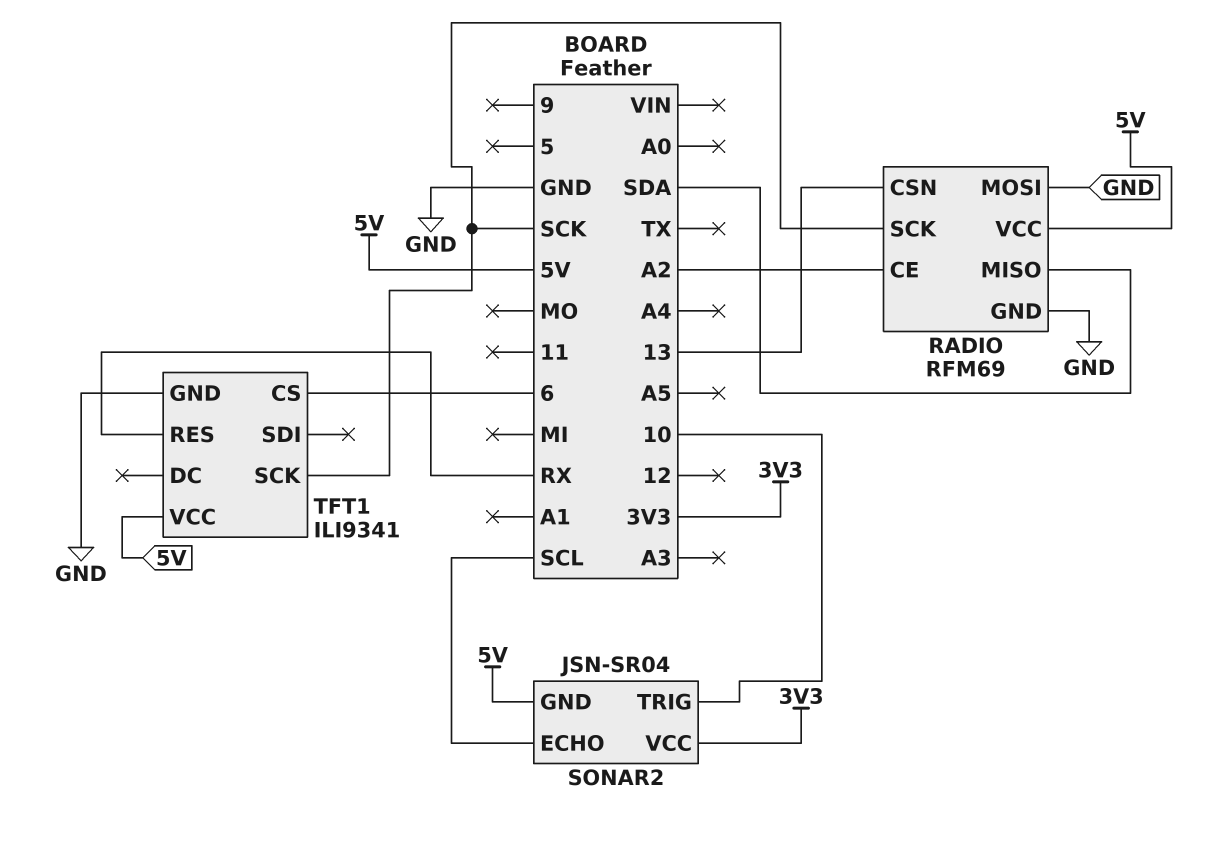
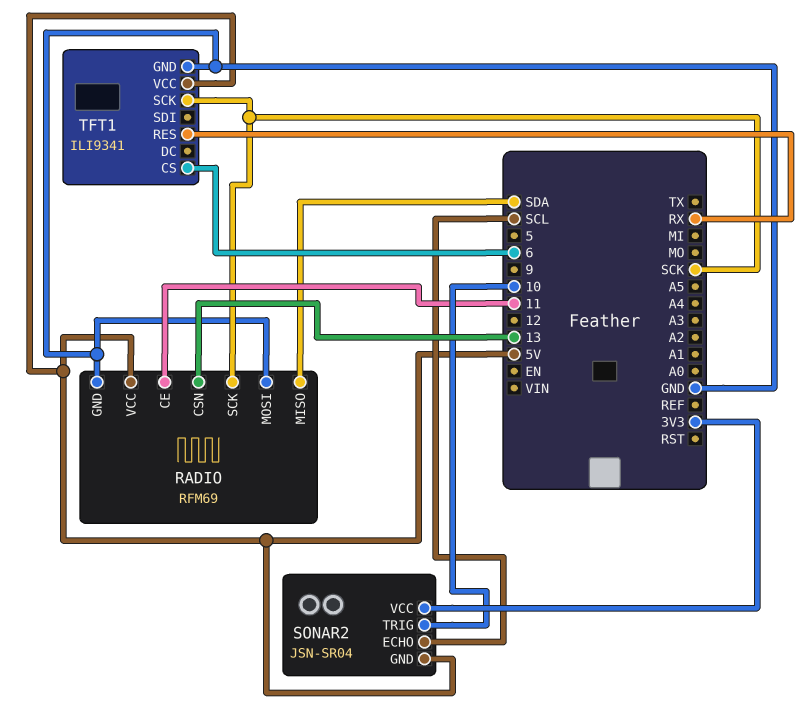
RADIO pin CE: A2 -> 11

